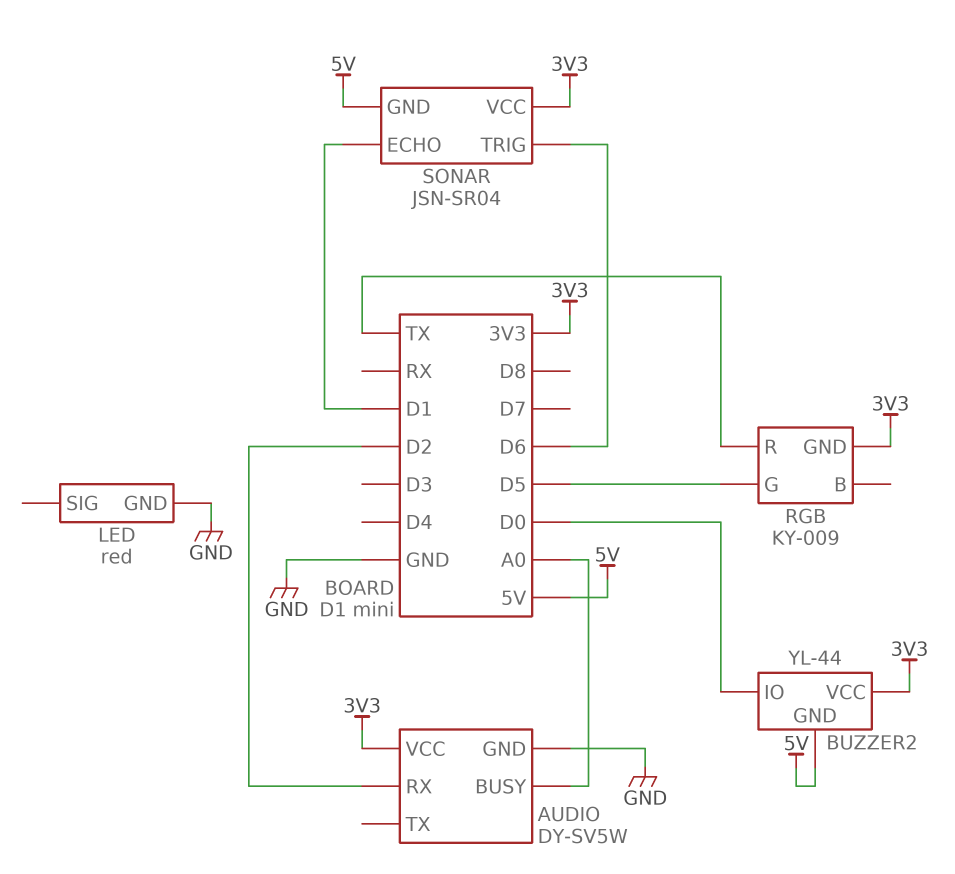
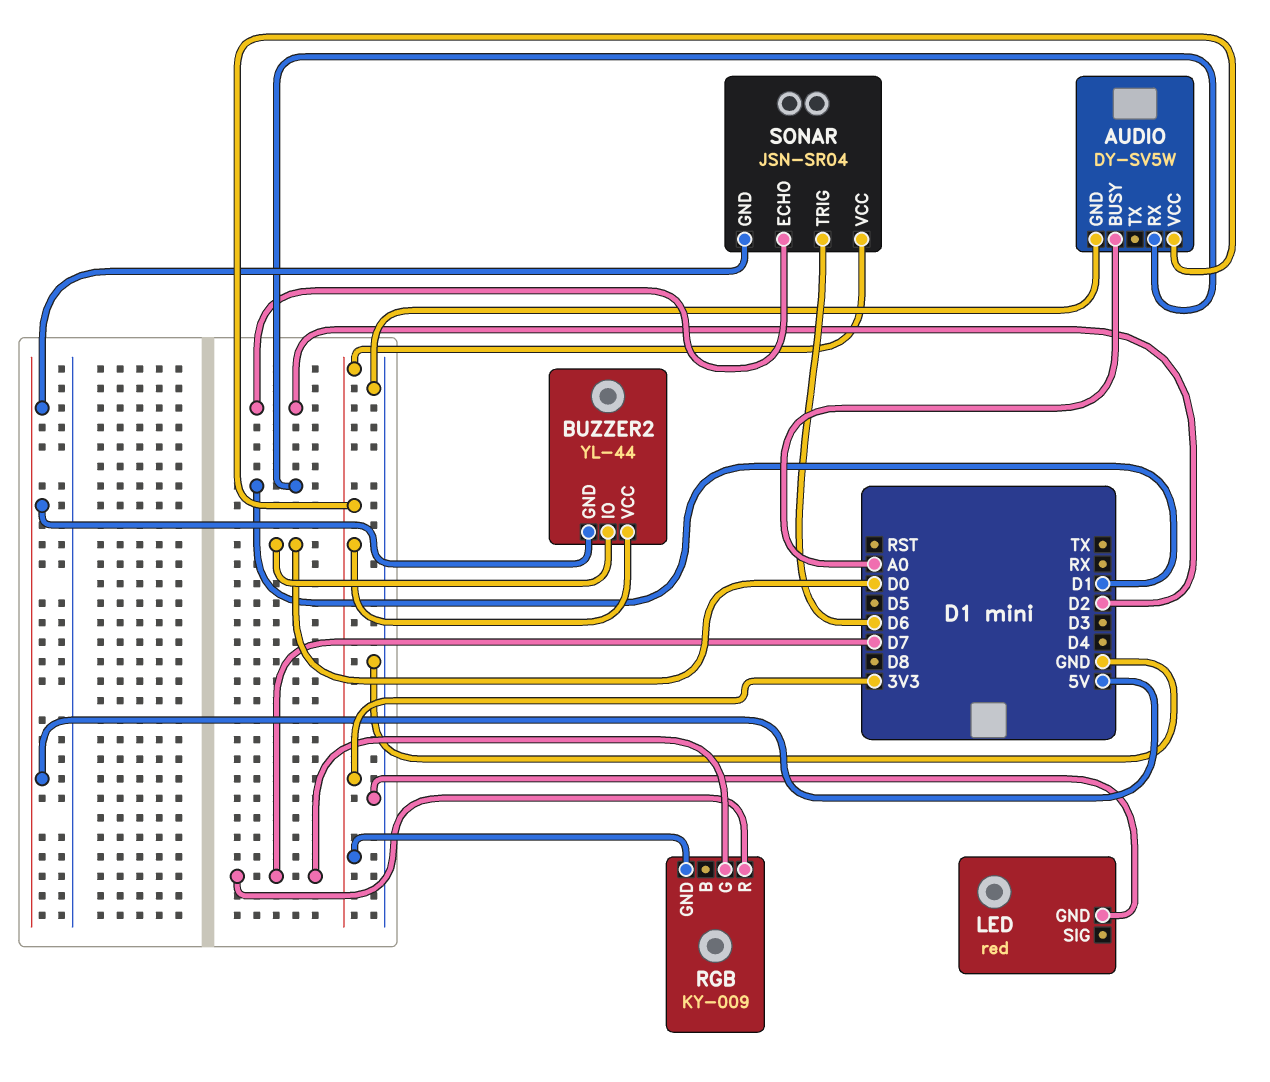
AUDIO pin RX: D2 -> D1
RGB pin G: D5 -> D7
RGB pin R: TX -> D7
SONAR pin ECHO: D1 -> D2

